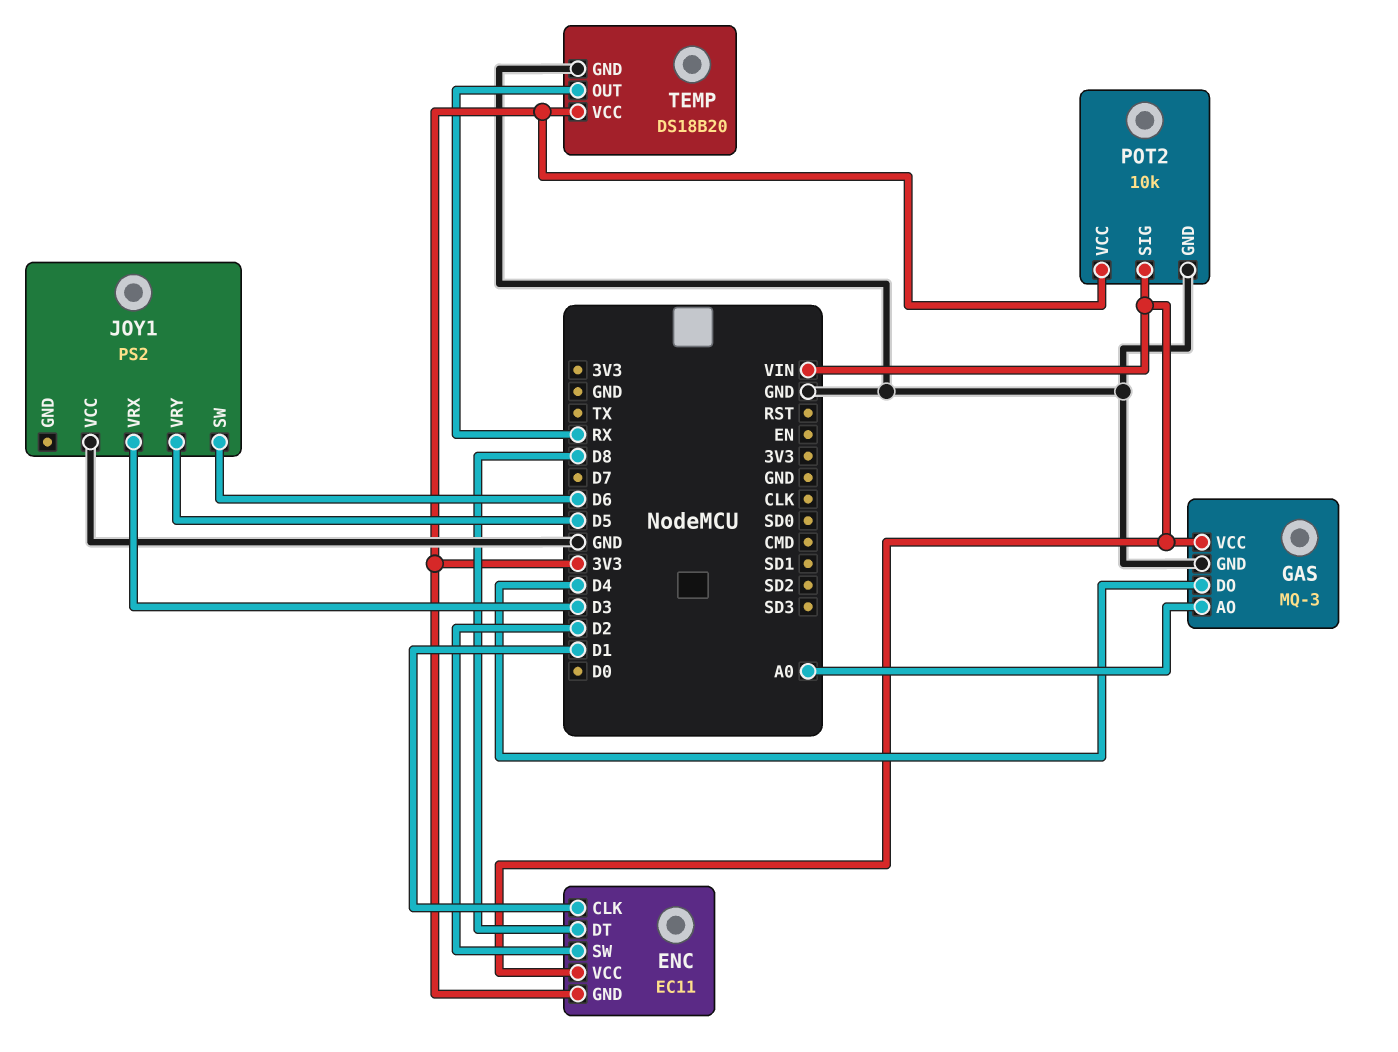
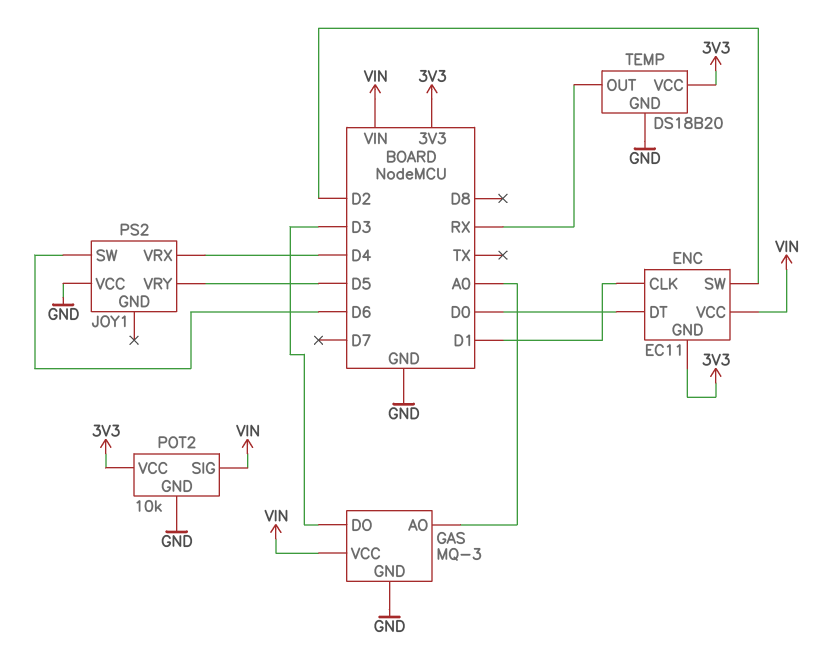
ENC pin DT: D8 -> D0
GAS pin DO: D4 -> D3
JOY1 pin VRX: D3 -> D4

